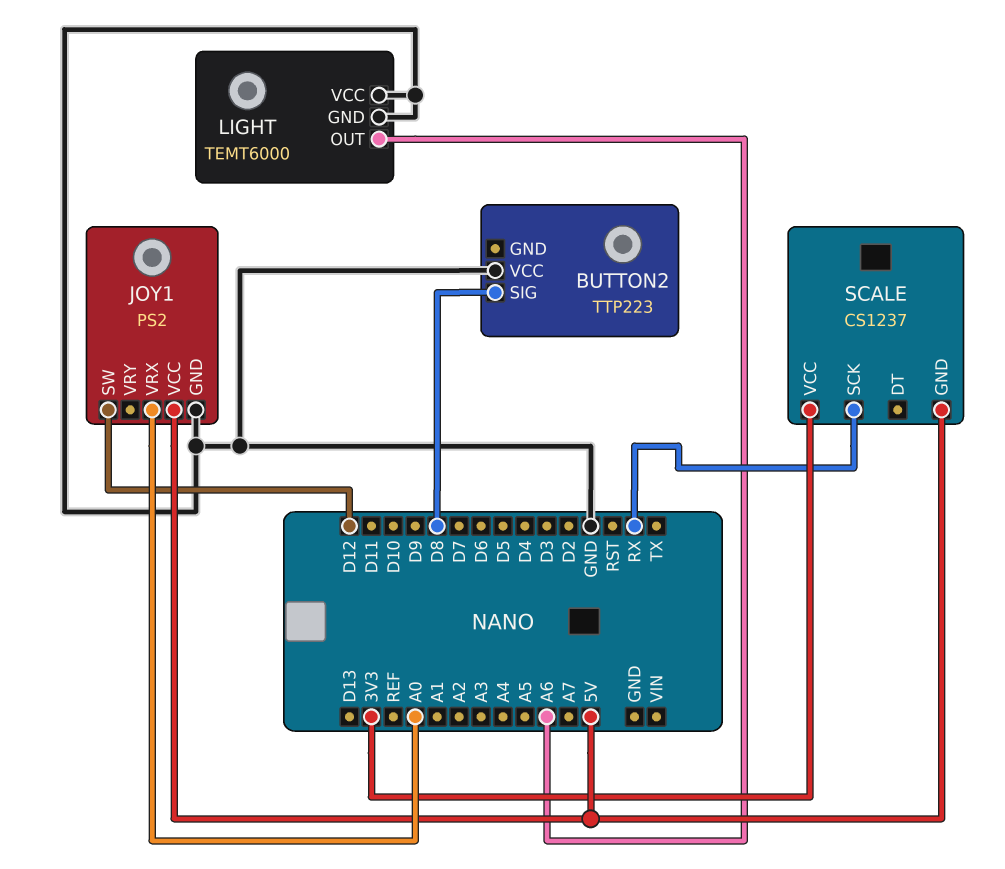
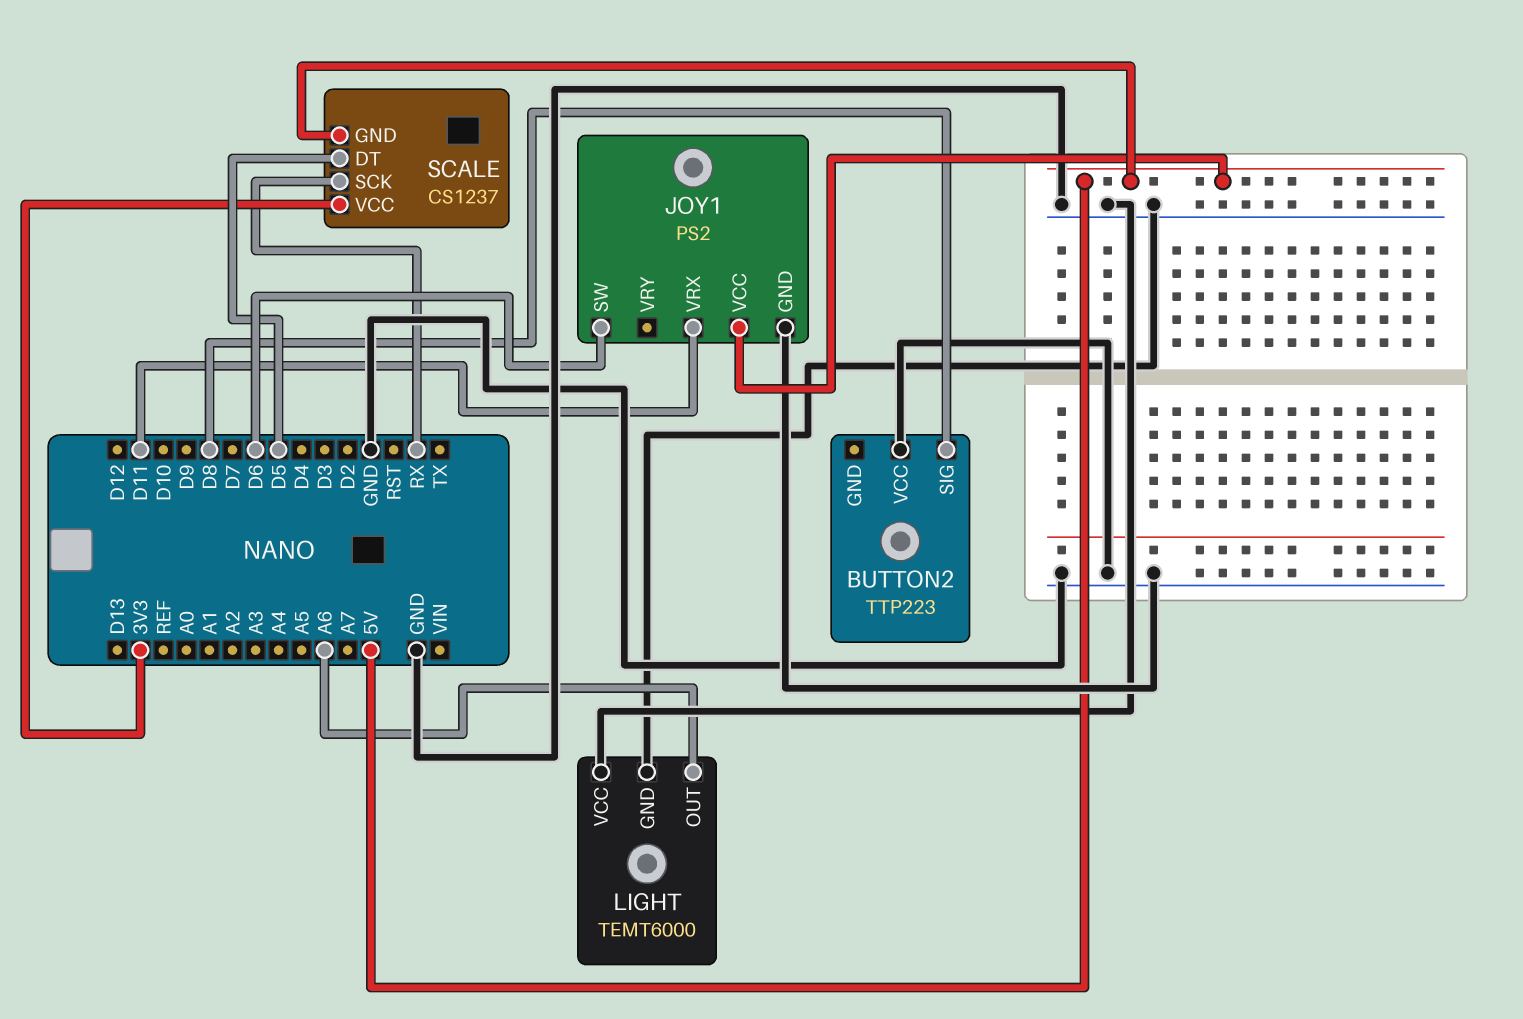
JOY1 pin SW: D12 -> D6
JOY1 pin VRX: A0 -> D11
SCALE pin DT: none -> D5

